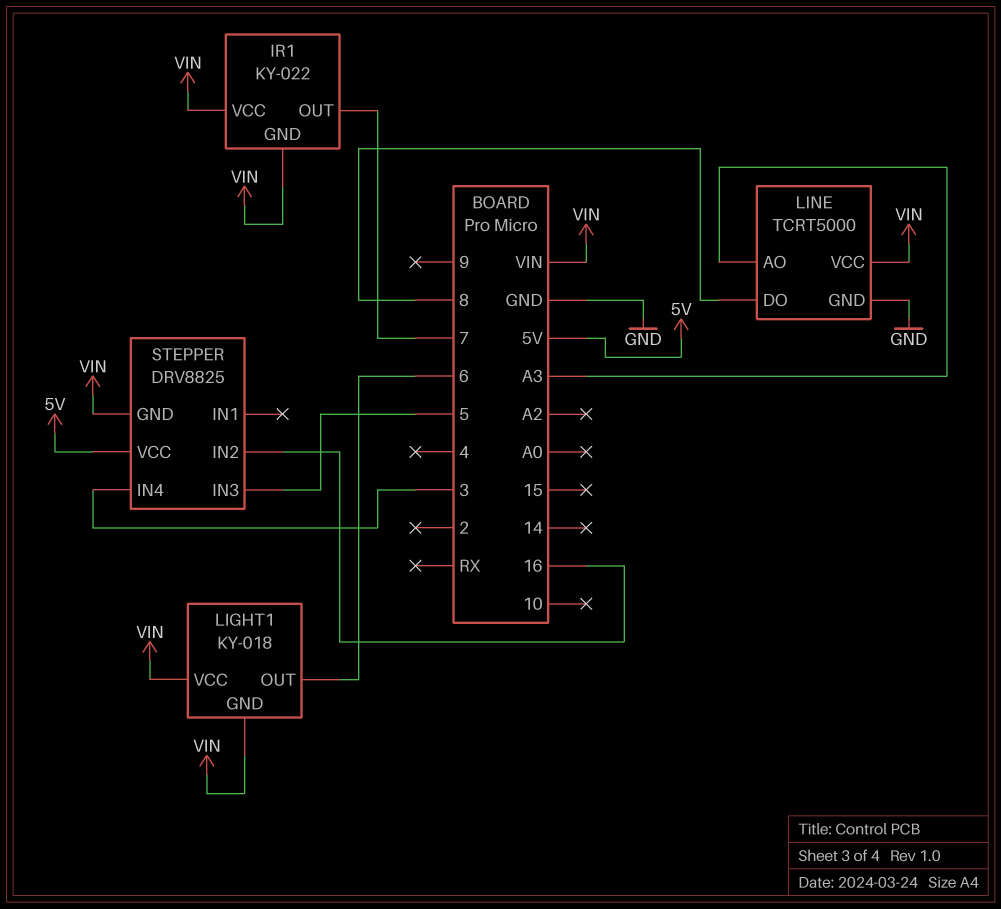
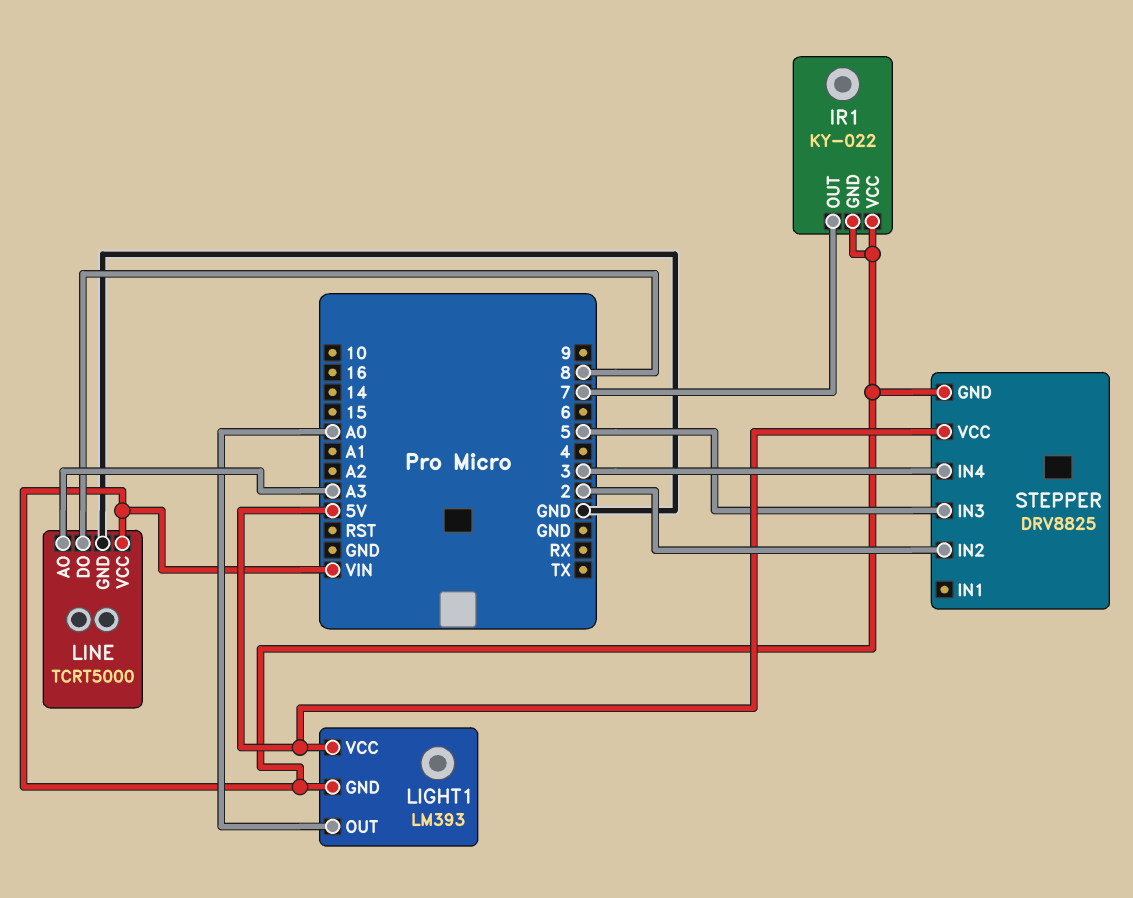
LIGHT1: KY-018 -> LM393
LIGHT1 pin OUT: 6 -> A0
LIGHT1 pin VCC: VIN -> 5V
STEPPER pin IN2: 16 -> 2

